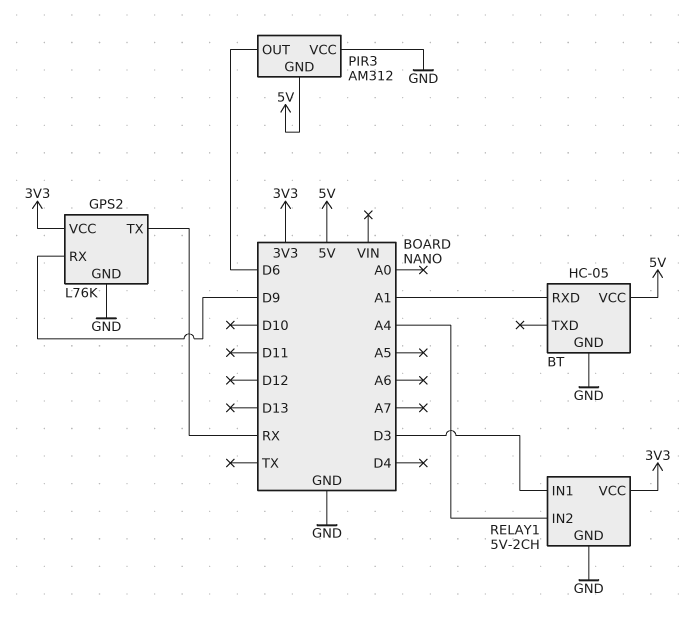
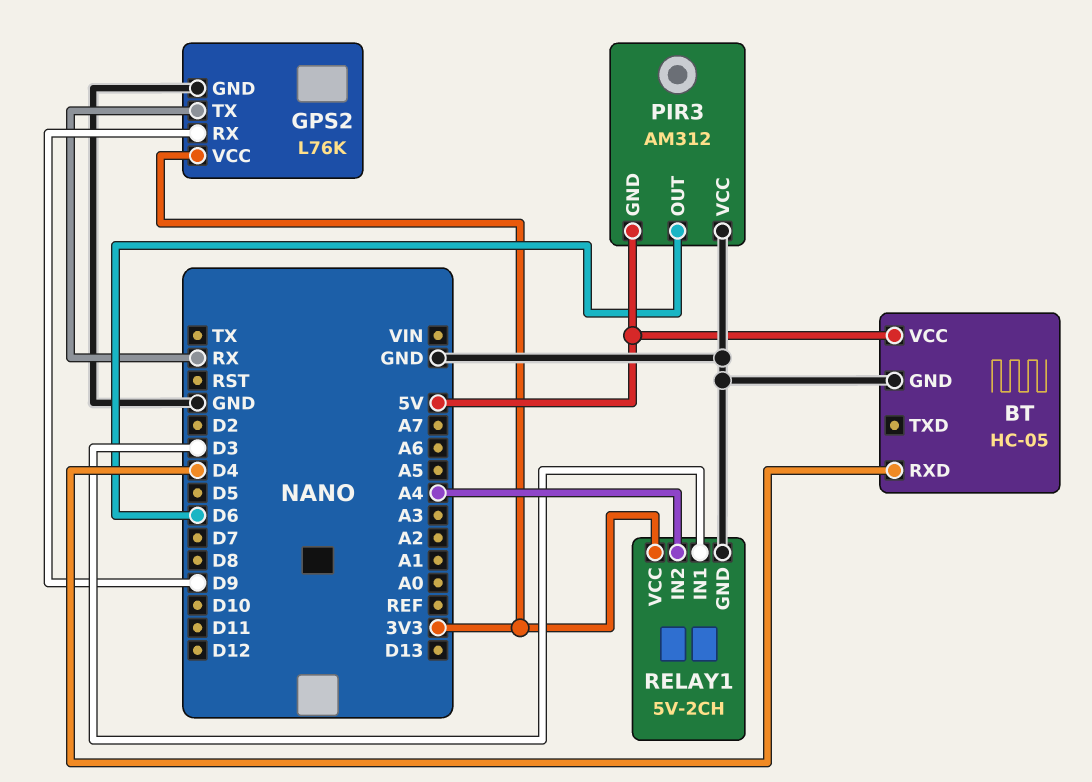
BT pin RXD: A1 -> D4

